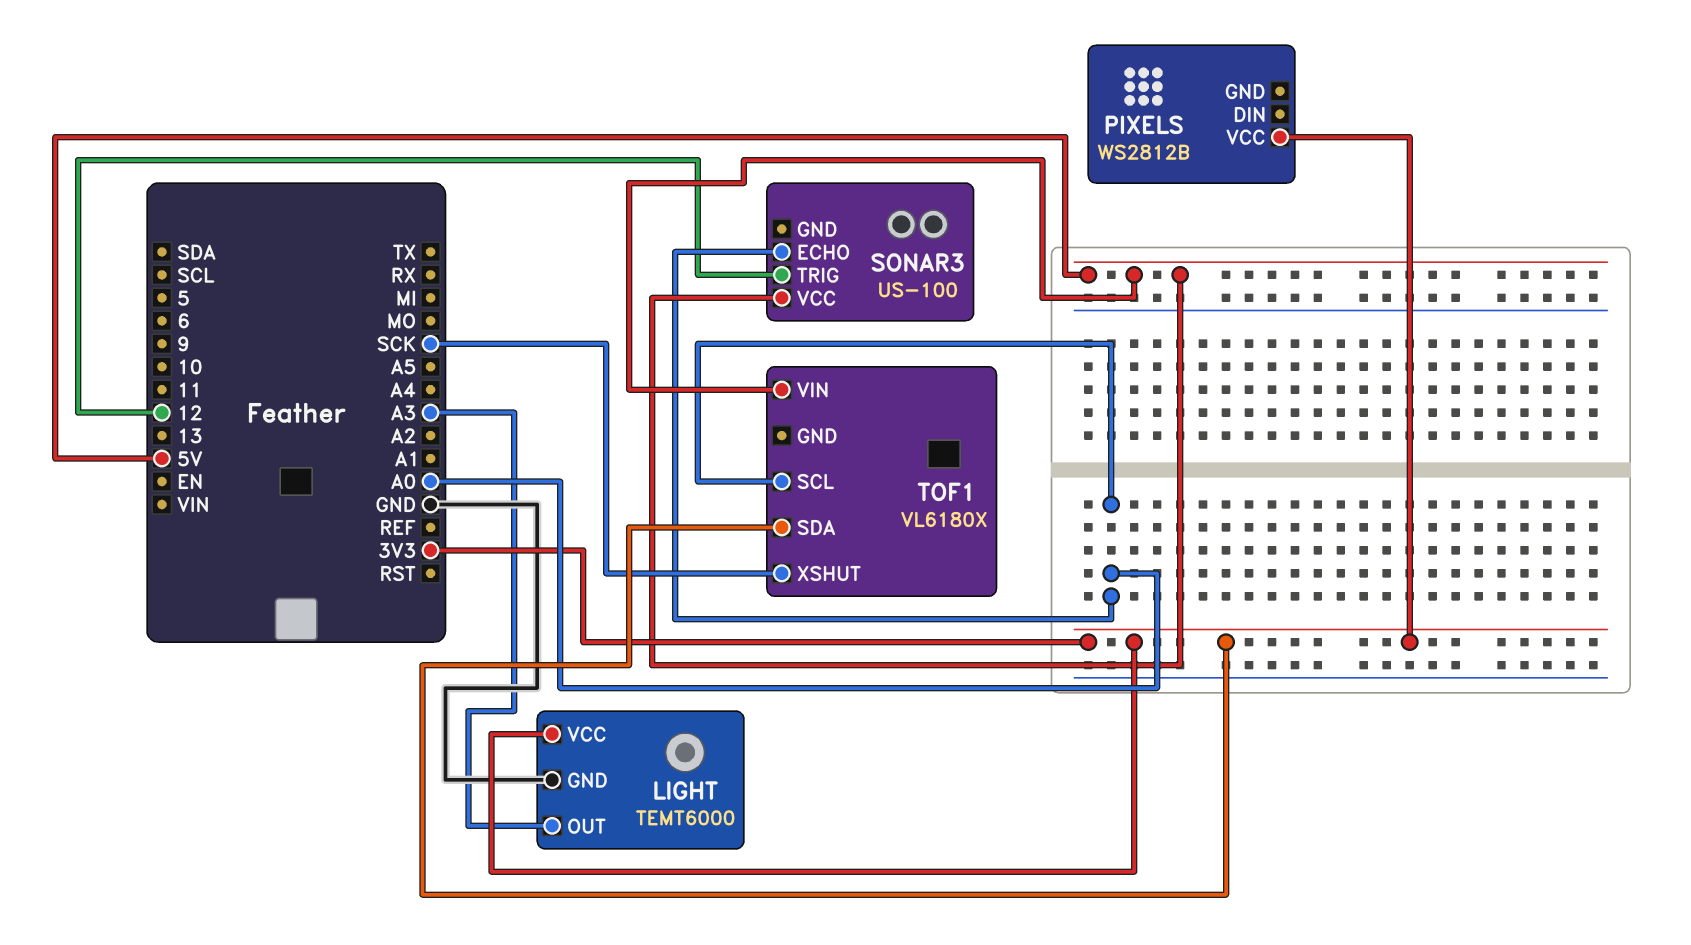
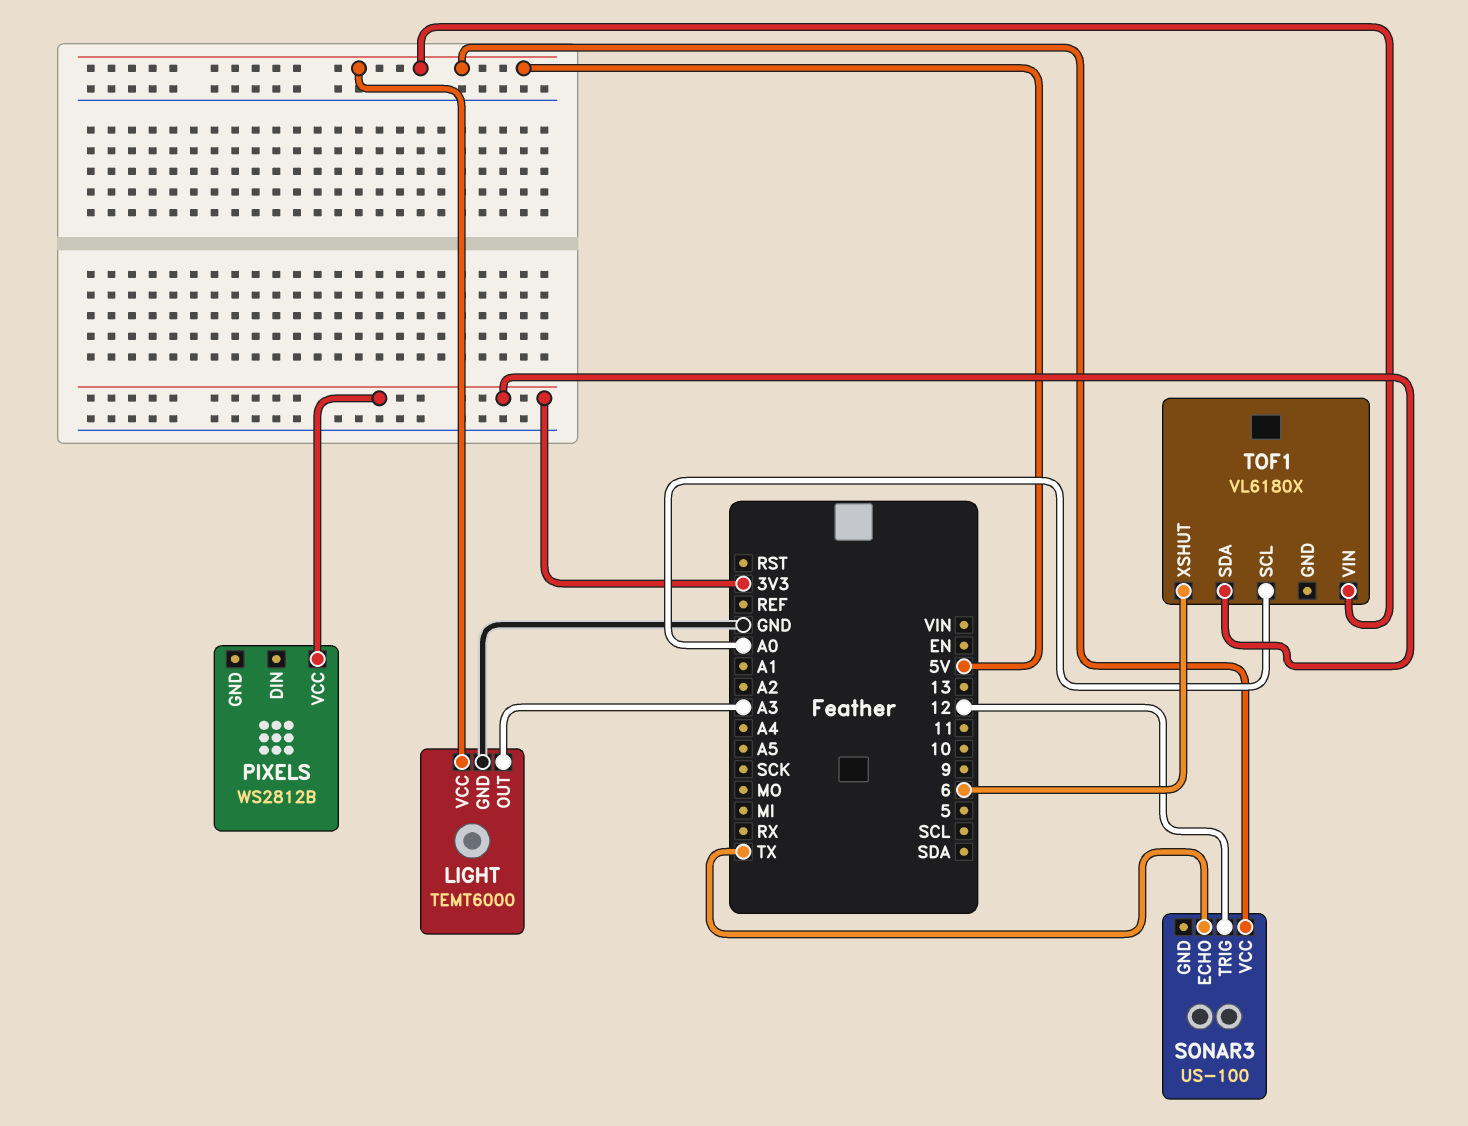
LIGHT pin VCC: 3V3 -> 5V
SONAR3 pin ECHO: A0 -> TX
TOF1 pin XSHUT: SCK -> 6

